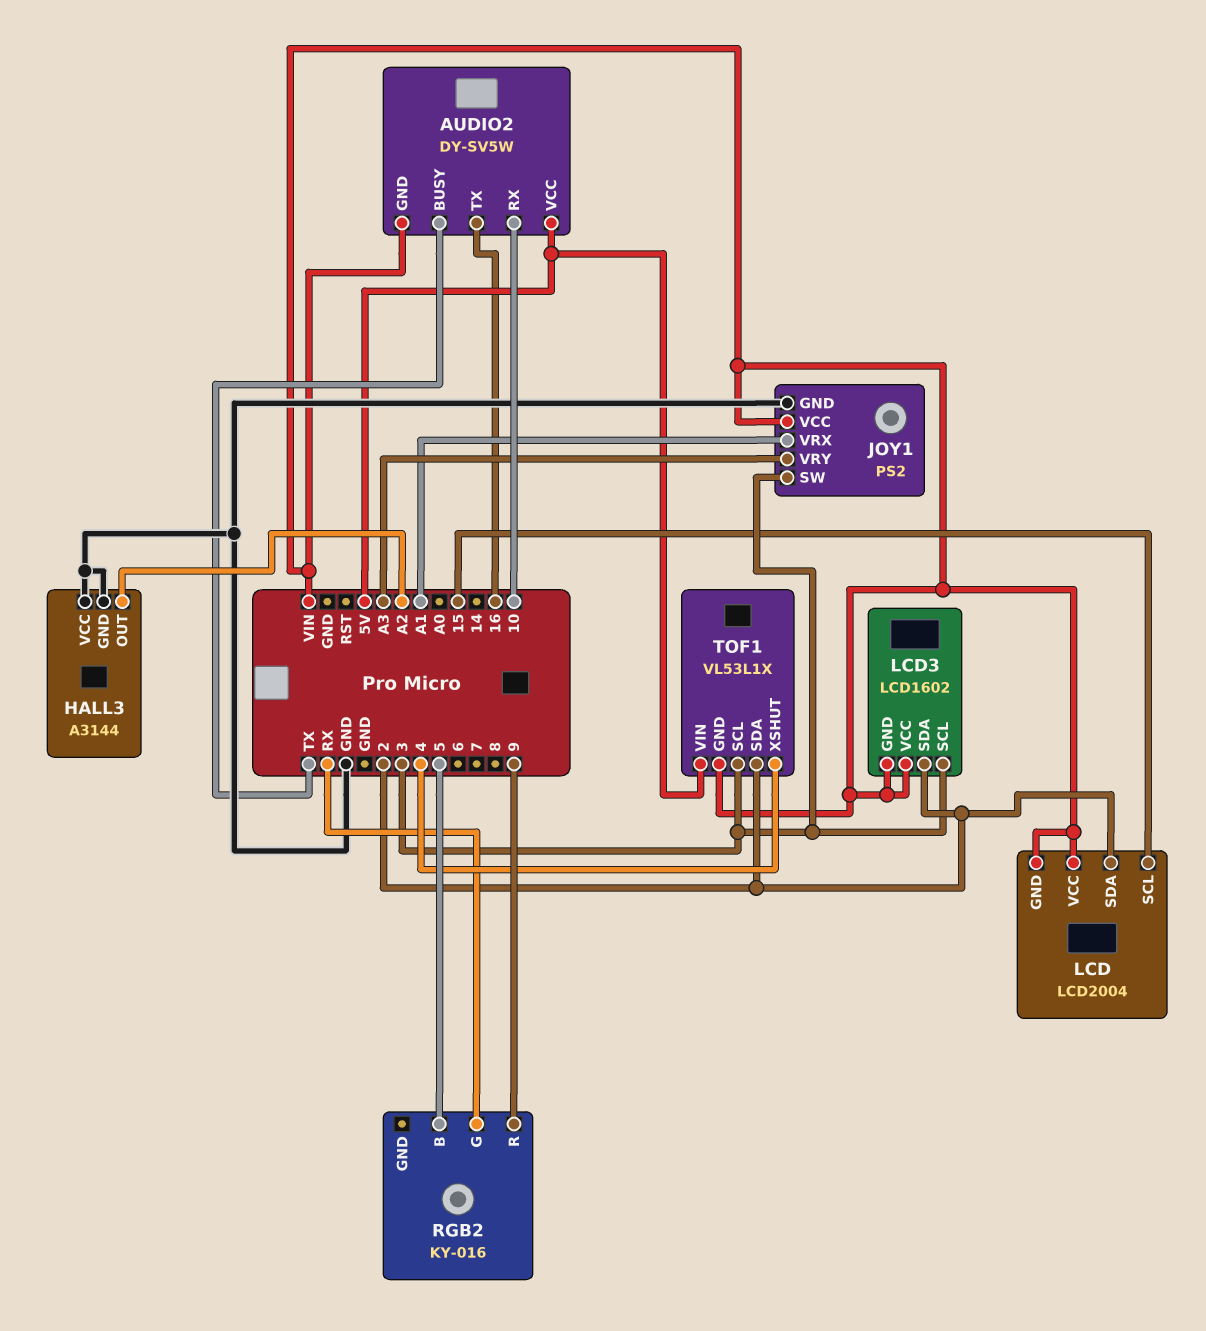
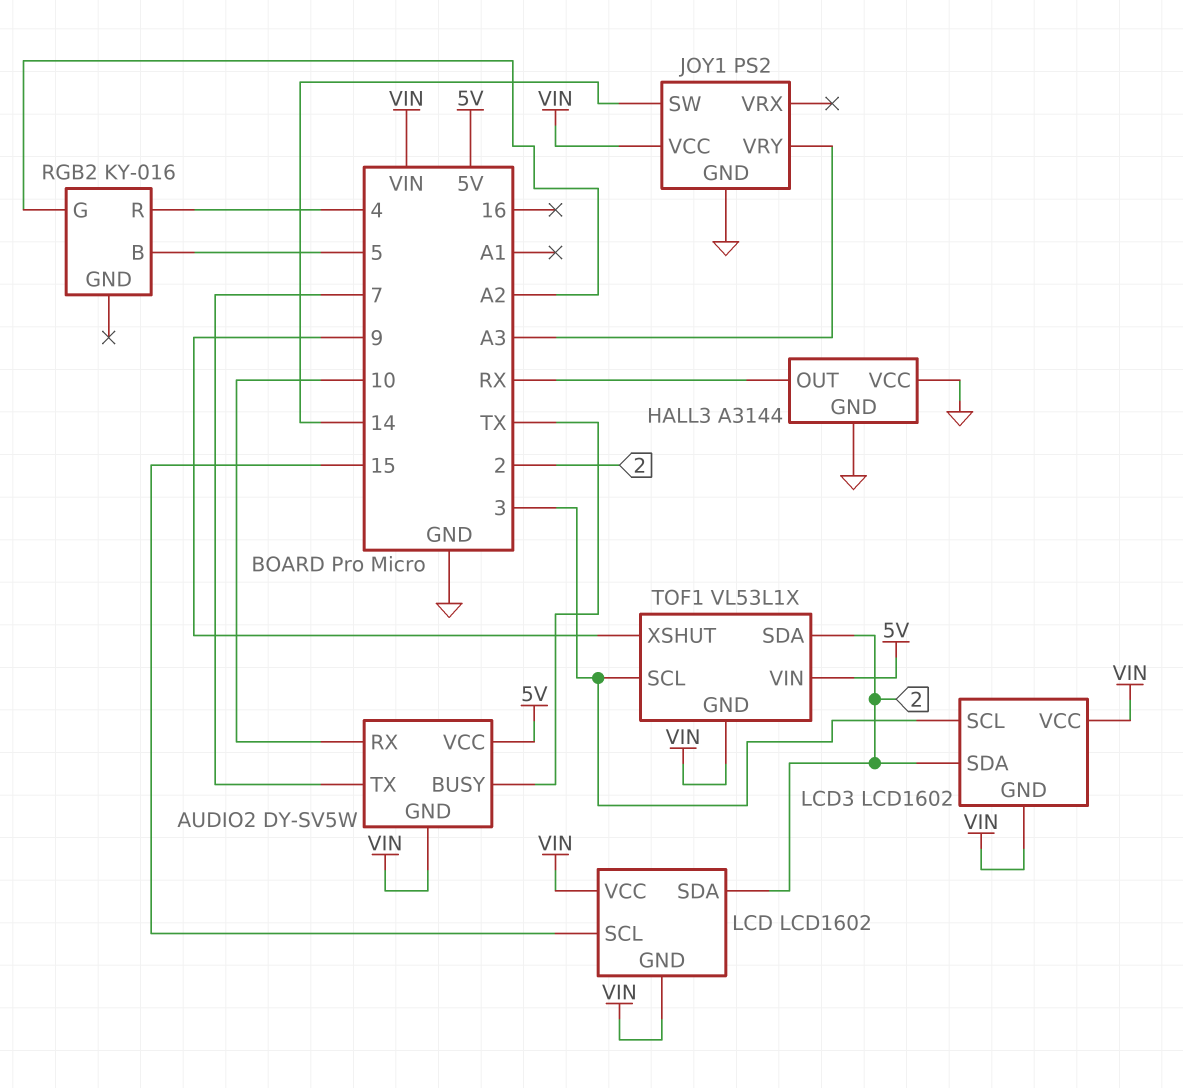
AUDIO2 pin TX: 16 -> 7
HALL3 pin OUT: A2 -> RX
JOY1 pin SW: 3 -> 14
JOY1 pin VRX: A1 -> none
LCD: LCD2004 -> LCD1602
RGB2 pin G: RX -> A2
RGB2 pin R: 9 -> 4
TOF1 pin XSHUT: 4 -> 9

